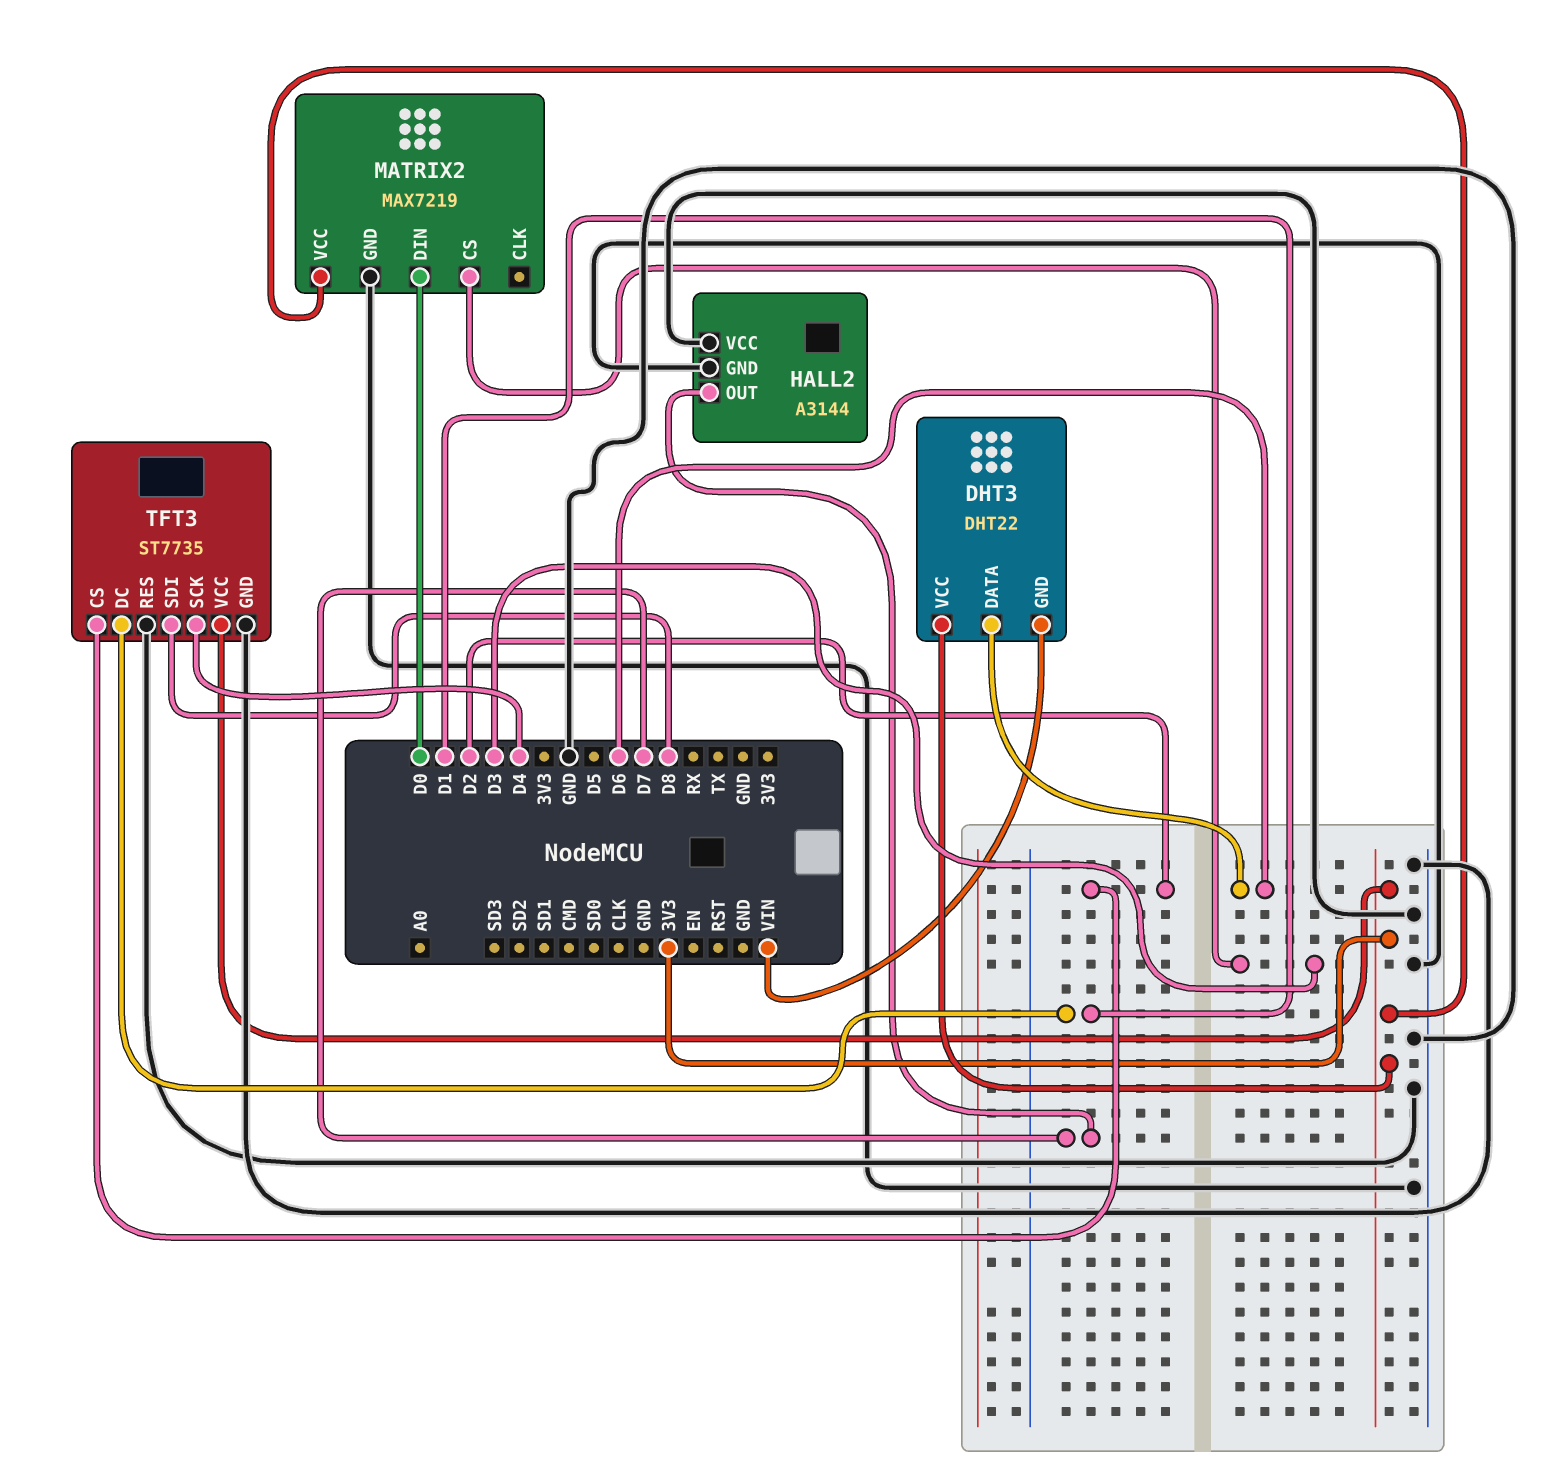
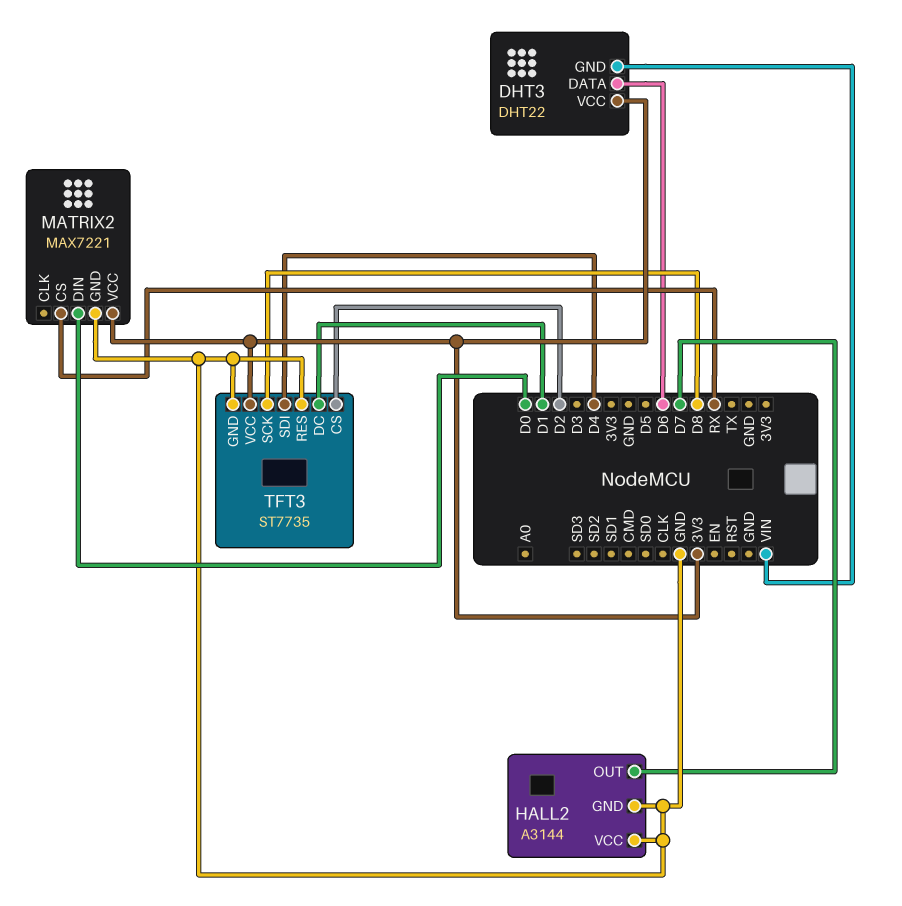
MATRIX2: MAX7219 -> MAX7221
MATRIX2 pin CS: D3 -> RX
TFT3 pin SCK: D4 -> D8
TFT3 pin SDI: D8 -> D4

